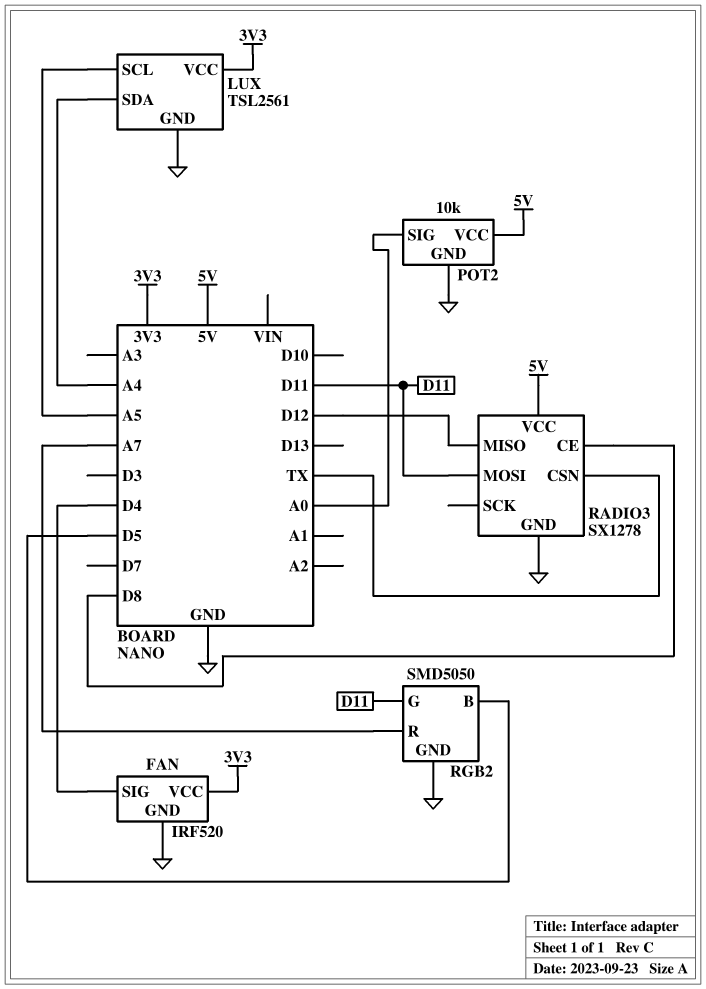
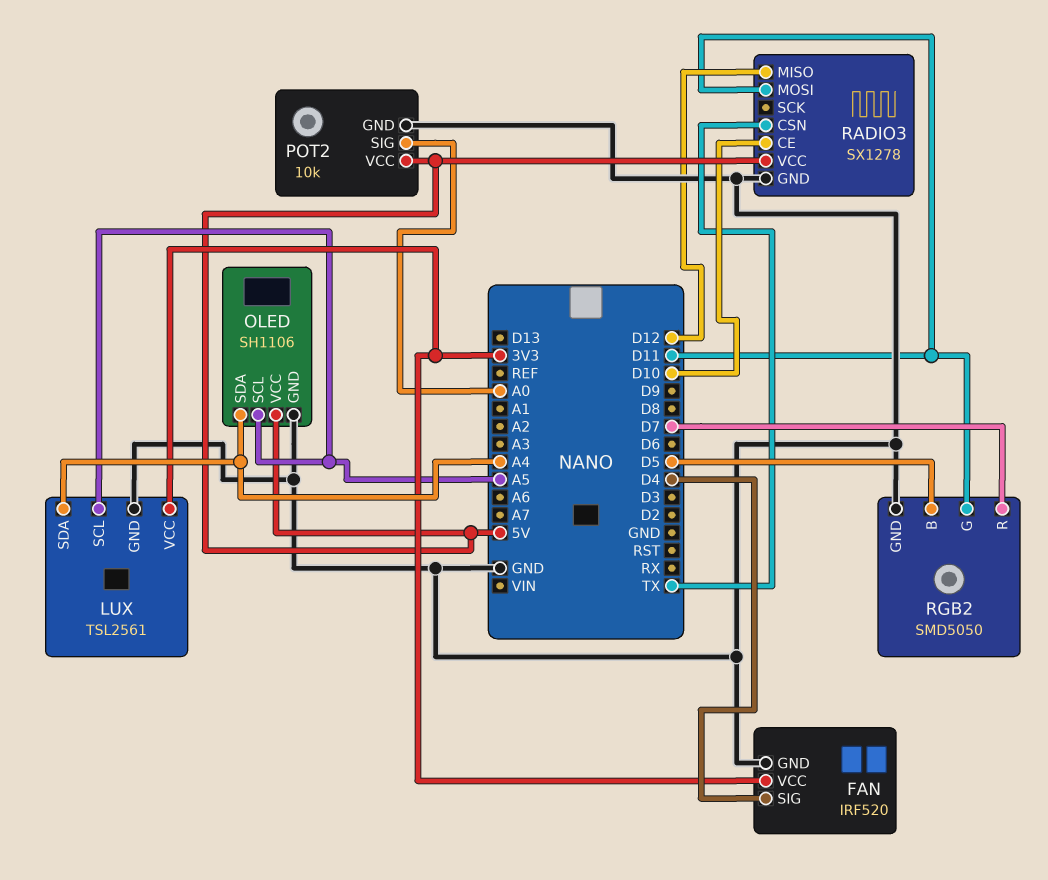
OLED: none -> SH1106
OLED pin GND: none -> GND
OLED pin SCL: none -> A5
OLED pin SDA: none -> A4
OLED pin VCC: none -> 5V
RADIO3 pin CE: D8 -> D10
RGB2 pin R: A7 -> D7

